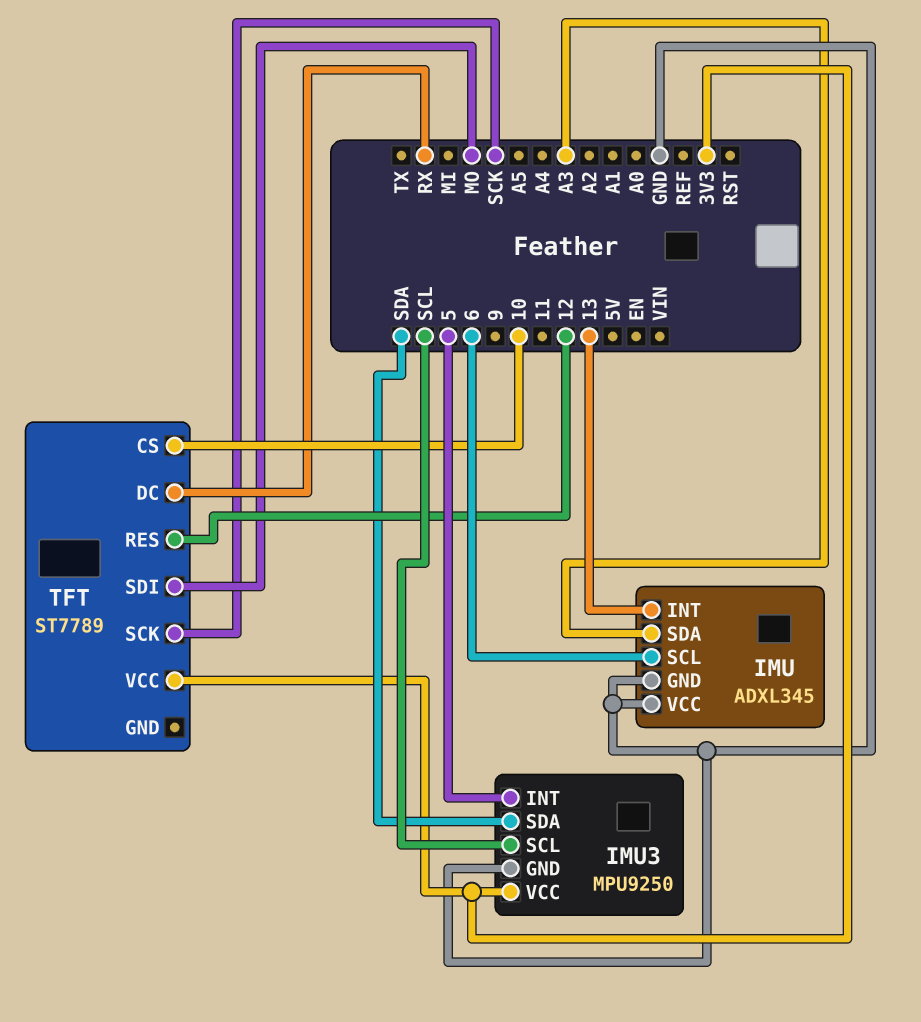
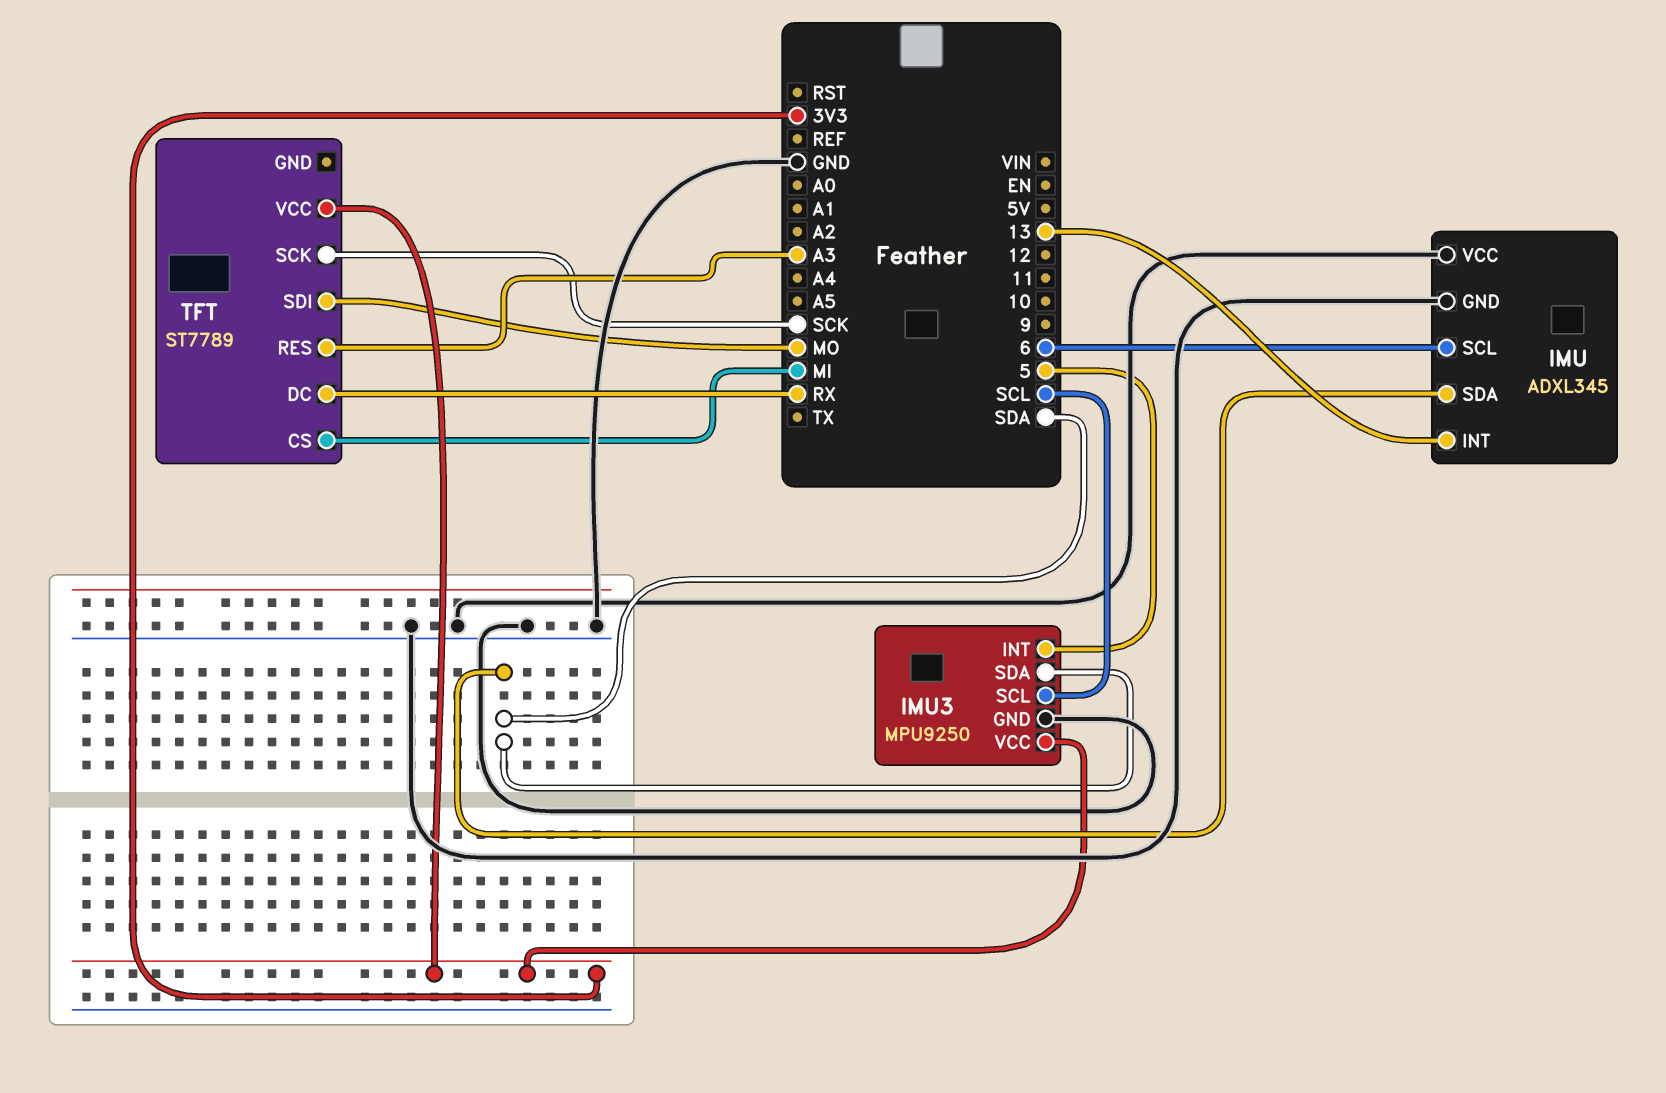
IMU pin SDA: A3 -> SDA
TFT pin CS: 10 -> MI
TFT pin RES: 12 -> A3

